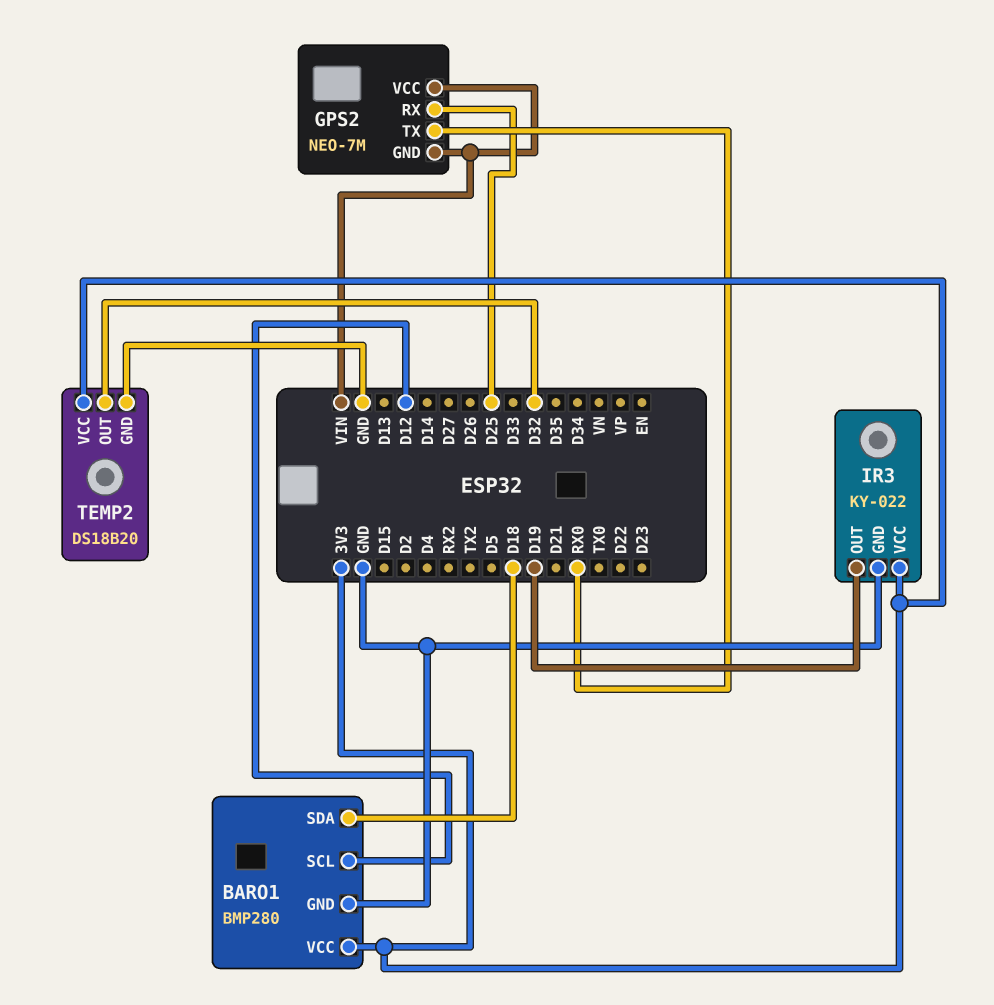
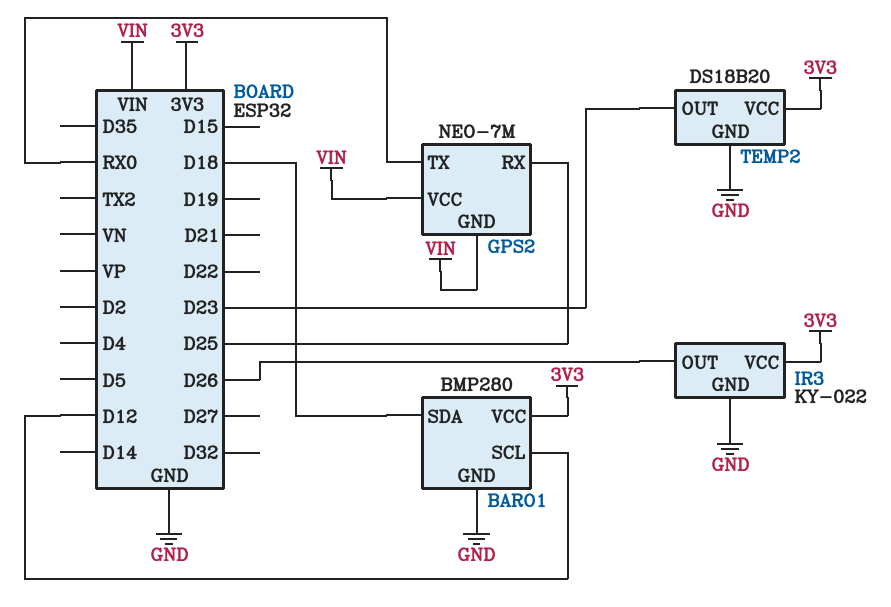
IR3 pin OUT: D19 -> D26
TEMP2 pin OUT: D32 -> D23

